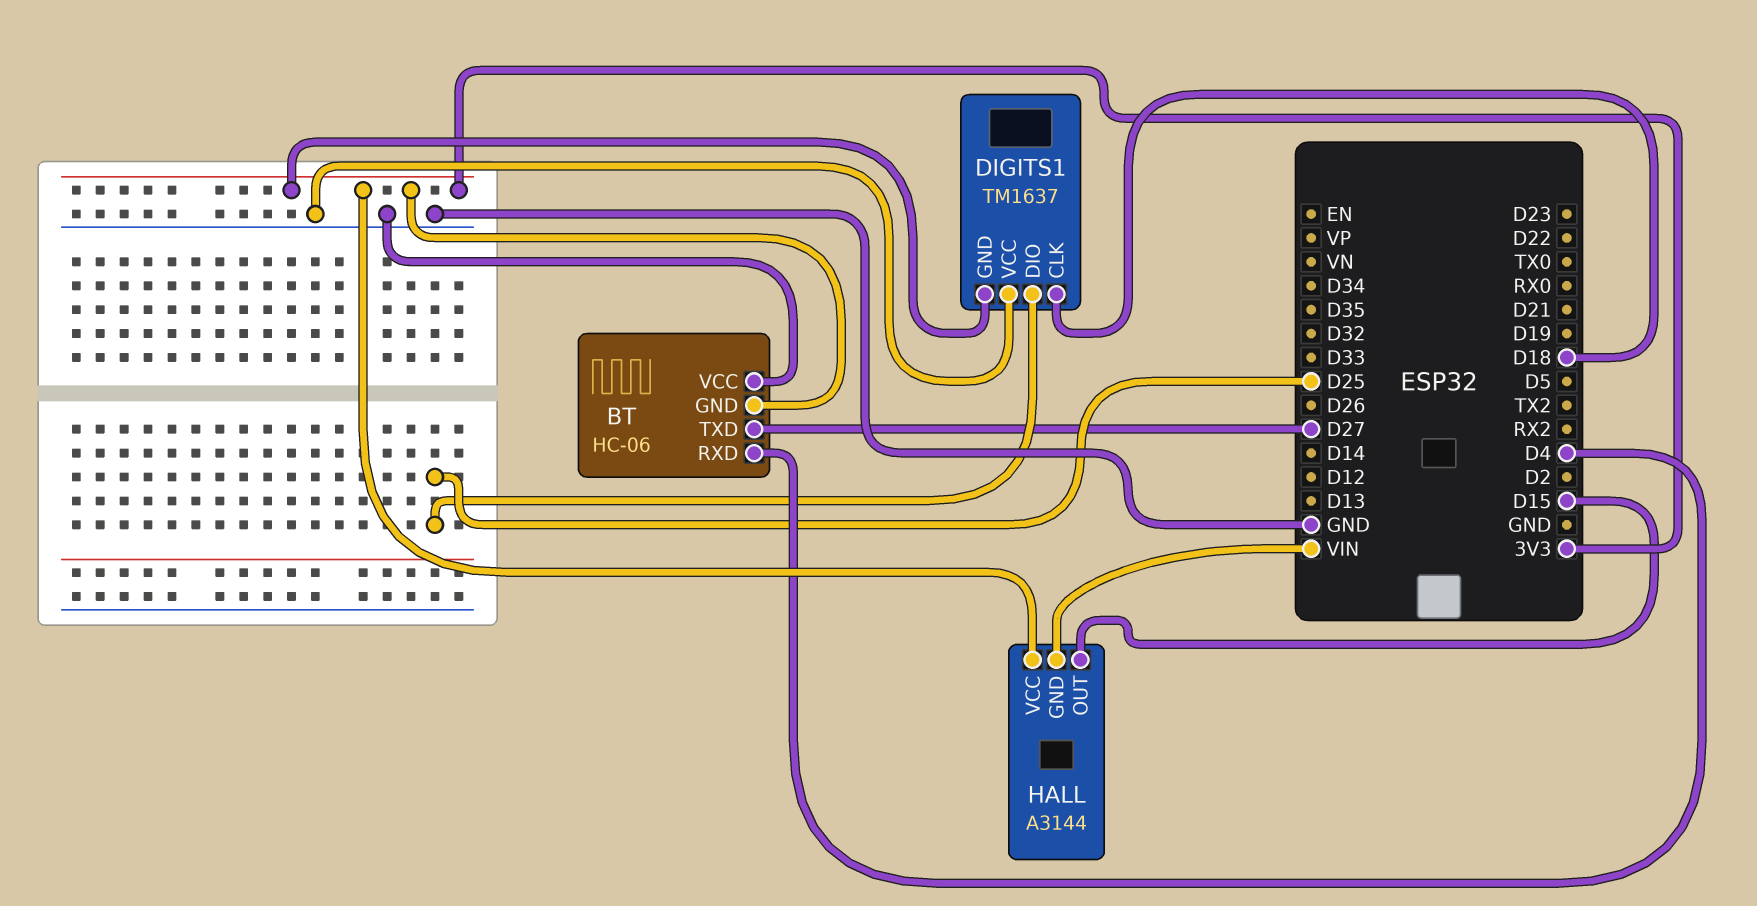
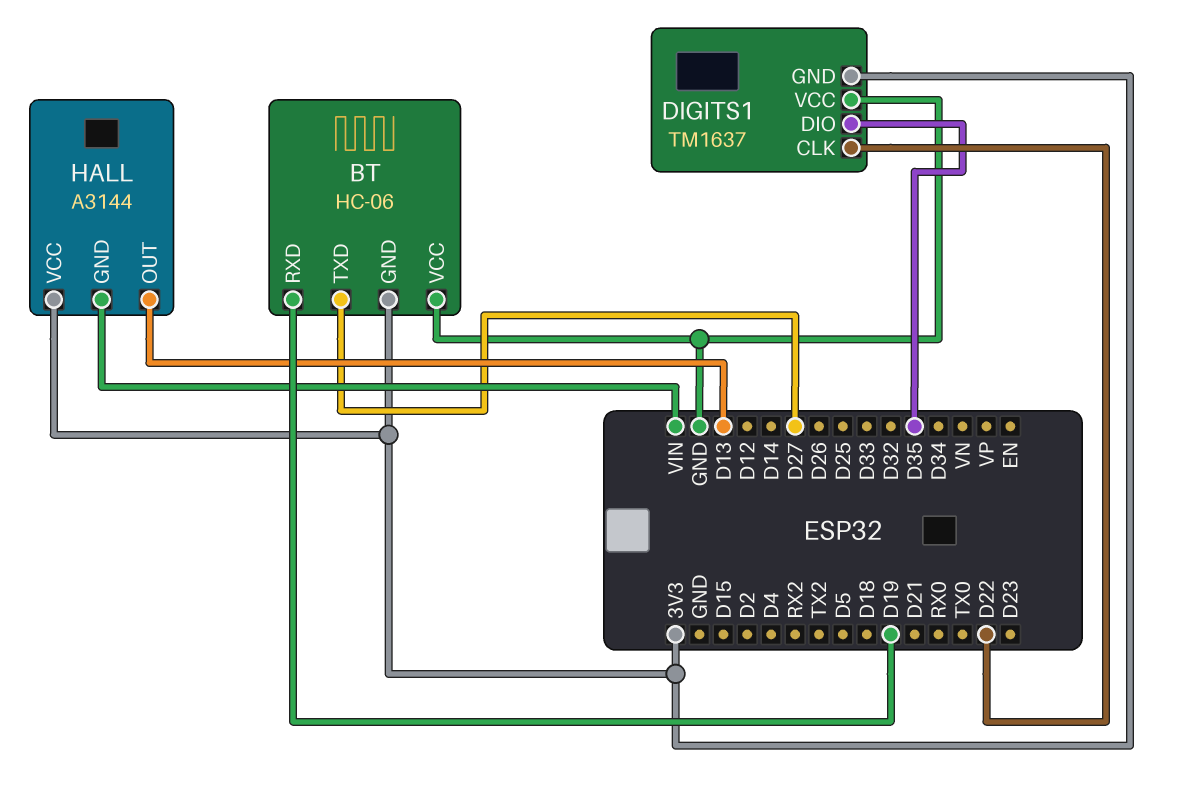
BT pin RXD: D4 -> D19
DIGITS1 pin CLK: D18 -> D22
DIGITS1 pin DIO: D25 -> D35
HALL pin OUT: D15 -> D13

